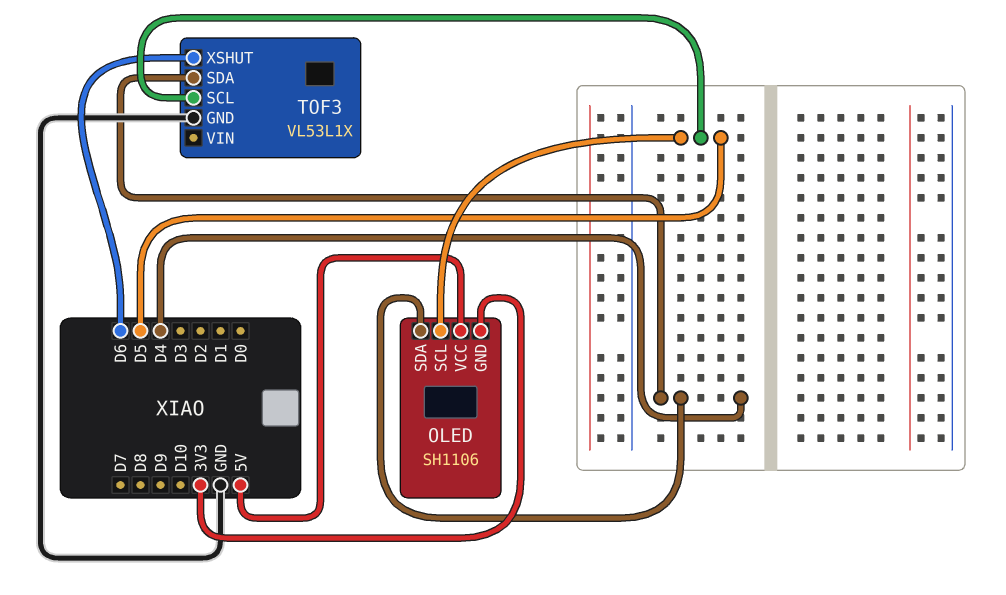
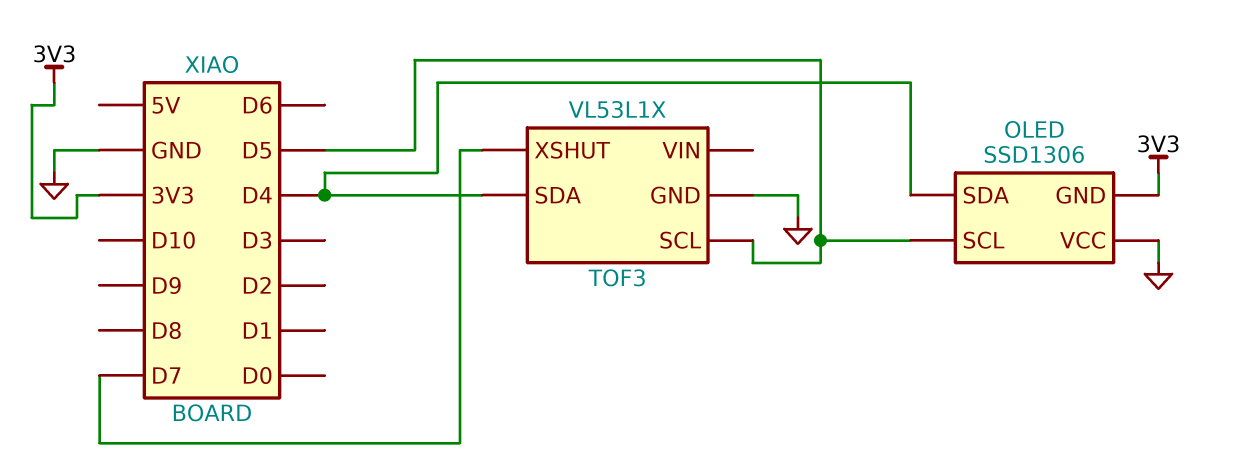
OLED: SH1106 -> SSD1306
OLED pin VCC: 5V -> GND
TOF3 pin XSHUT: D6 -> D7

